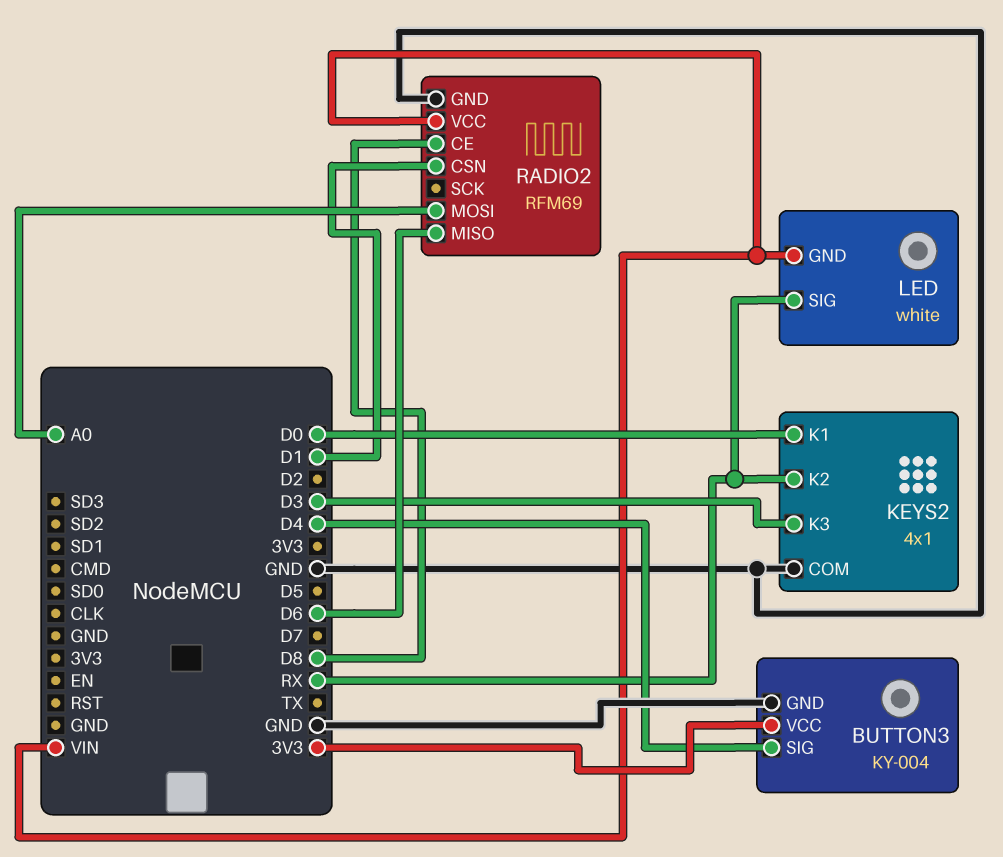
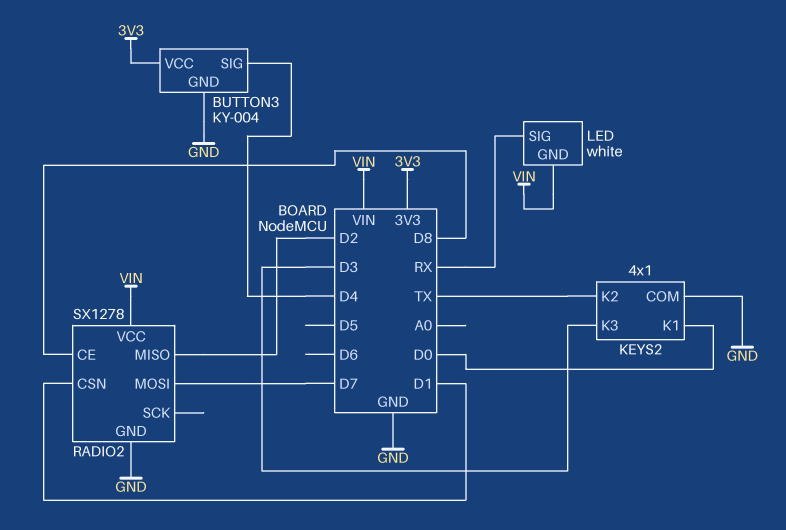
KEYS2 pin K2: RX -> TX
RADIO2: RFM69 -> SX1278
RADIO2 pin MISO: D6 -> D2
RADIO2 pin MOSI: A0 -> D7

